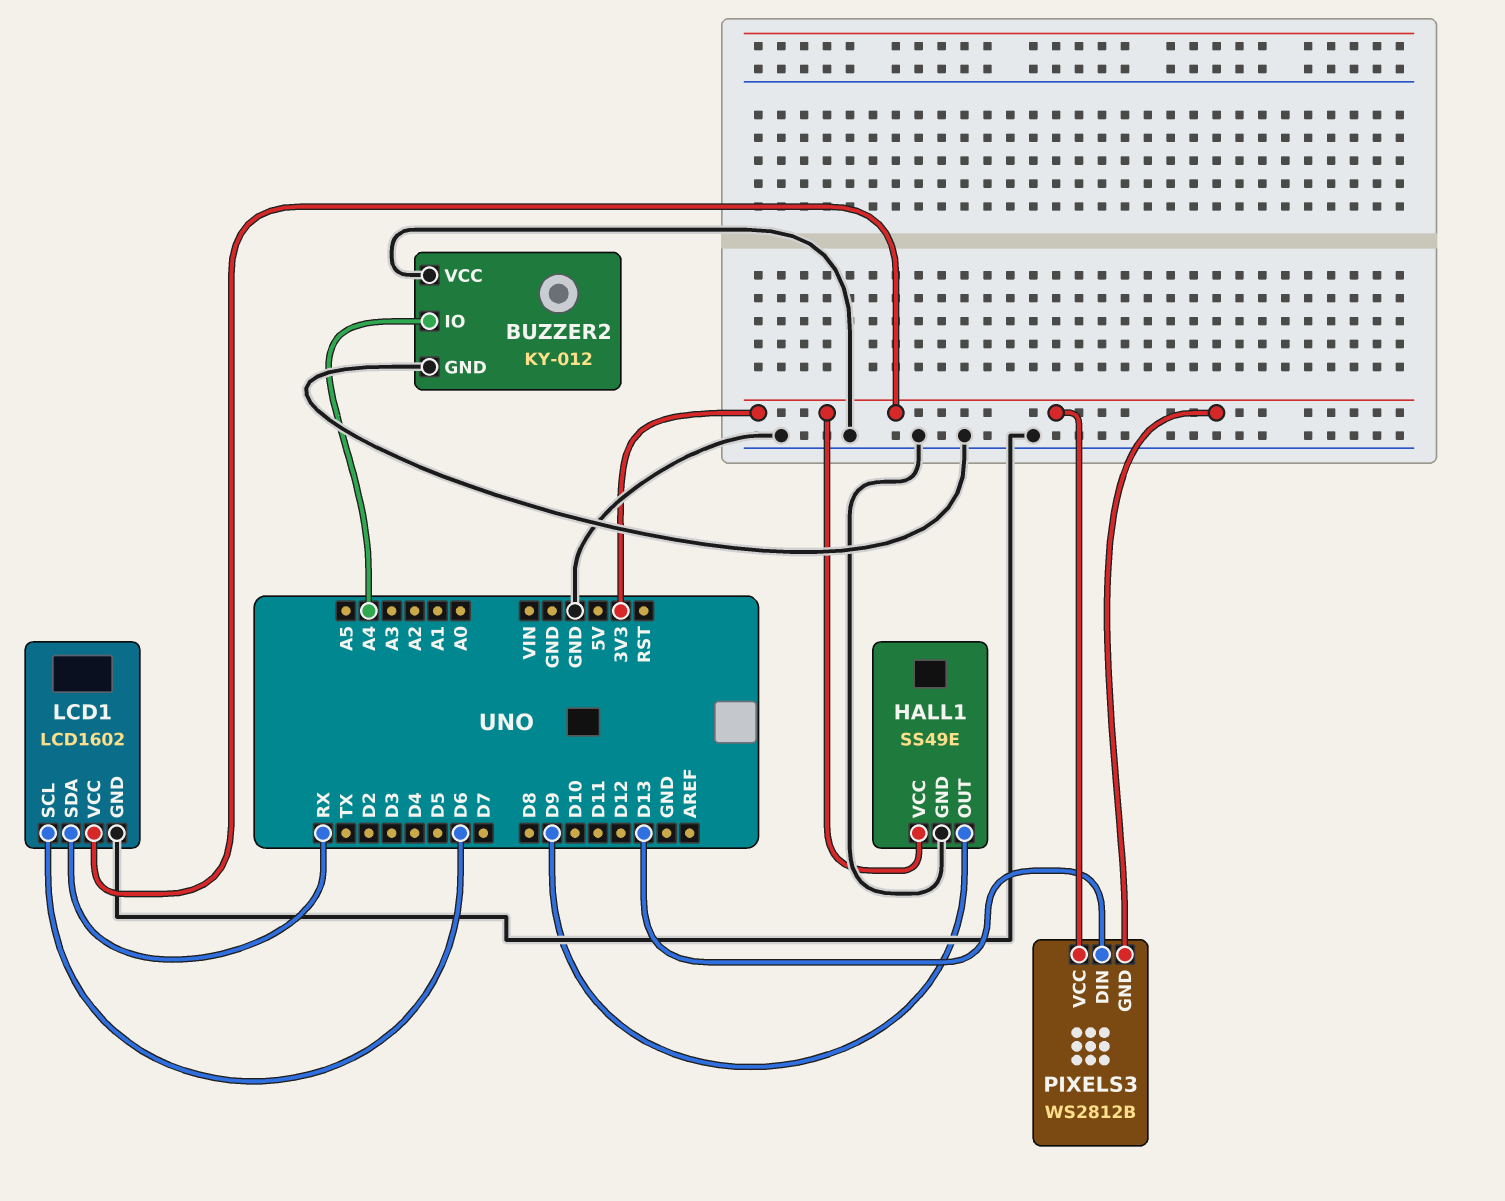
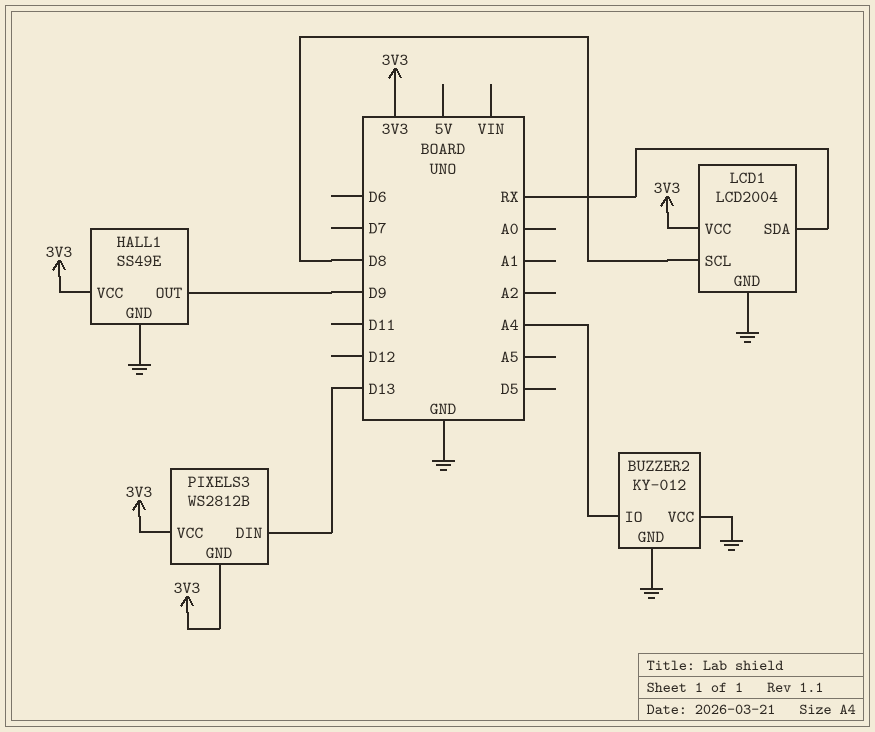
LCD1: LCD1602 -> LCD2004
LCD1 pin SCL: D6 -> D8

